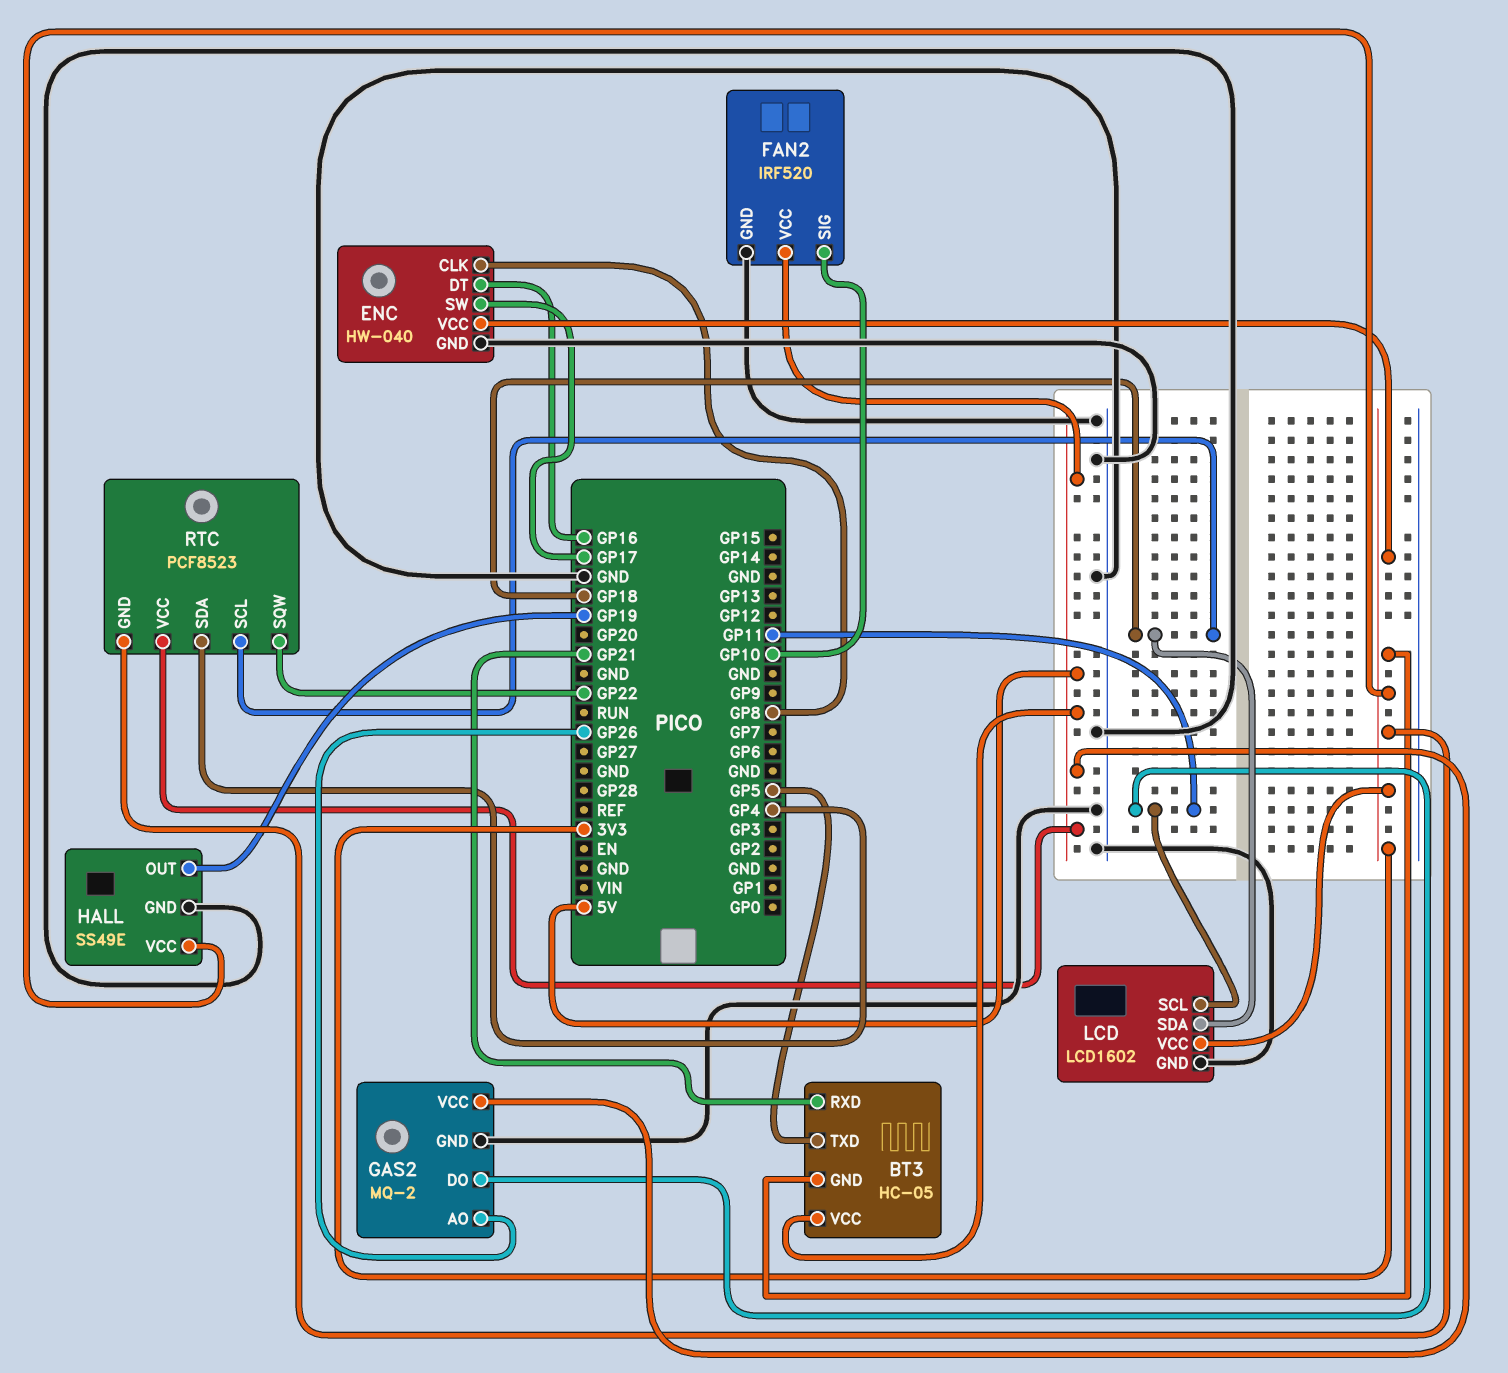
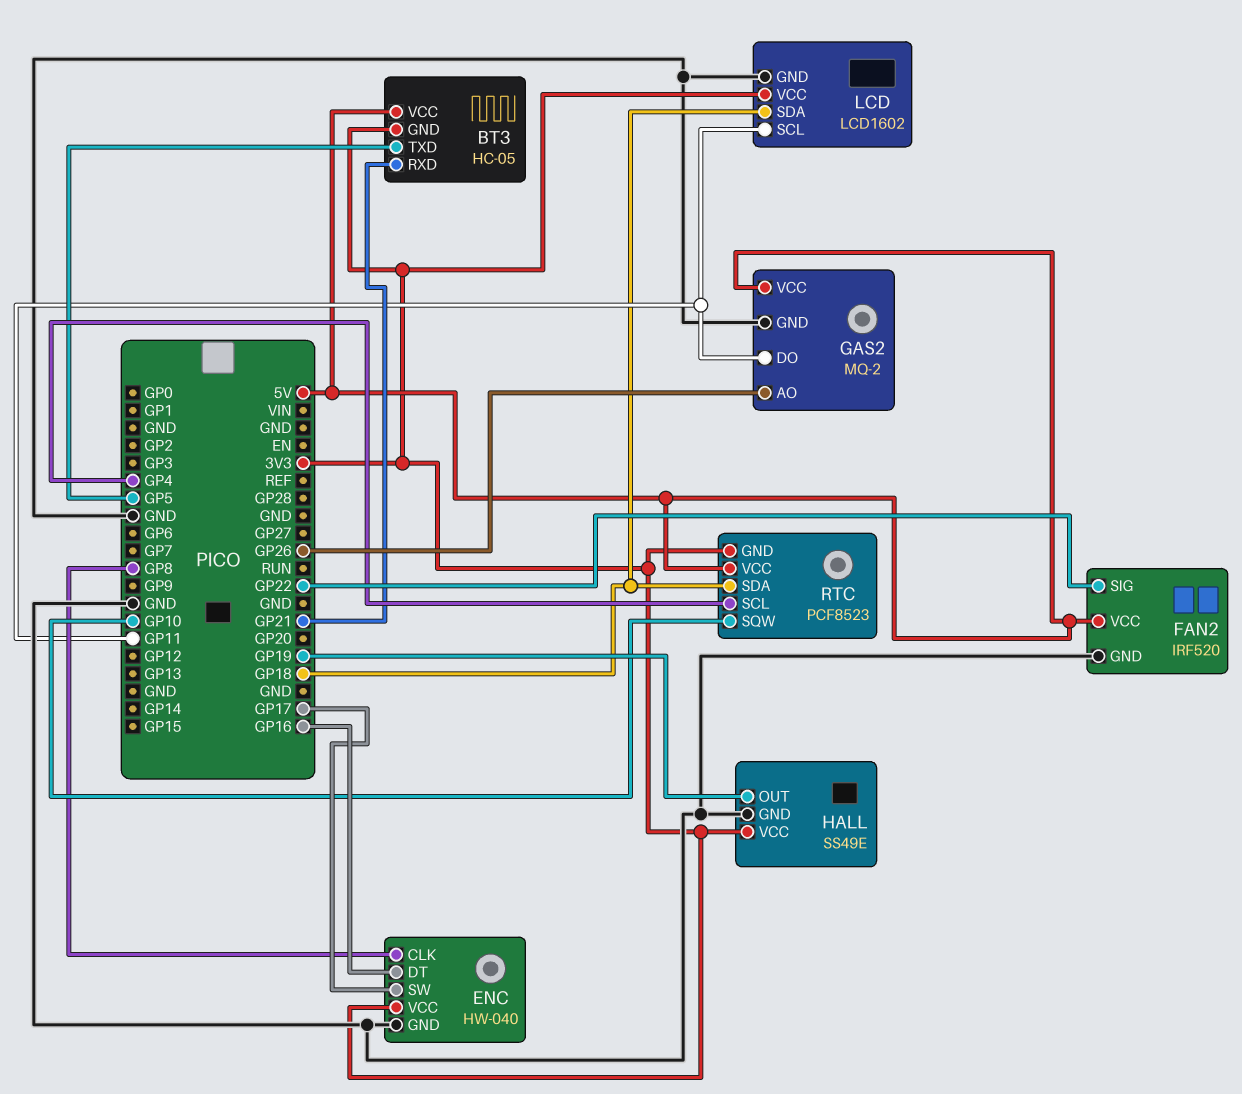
FAN2 pin SIG: GP10 -> GP22
RTC pin SCL: GP18 -> GP4
RTC pin SDA: GP4 -> GP18
RTC pin SQW: GP22 -> GP10

